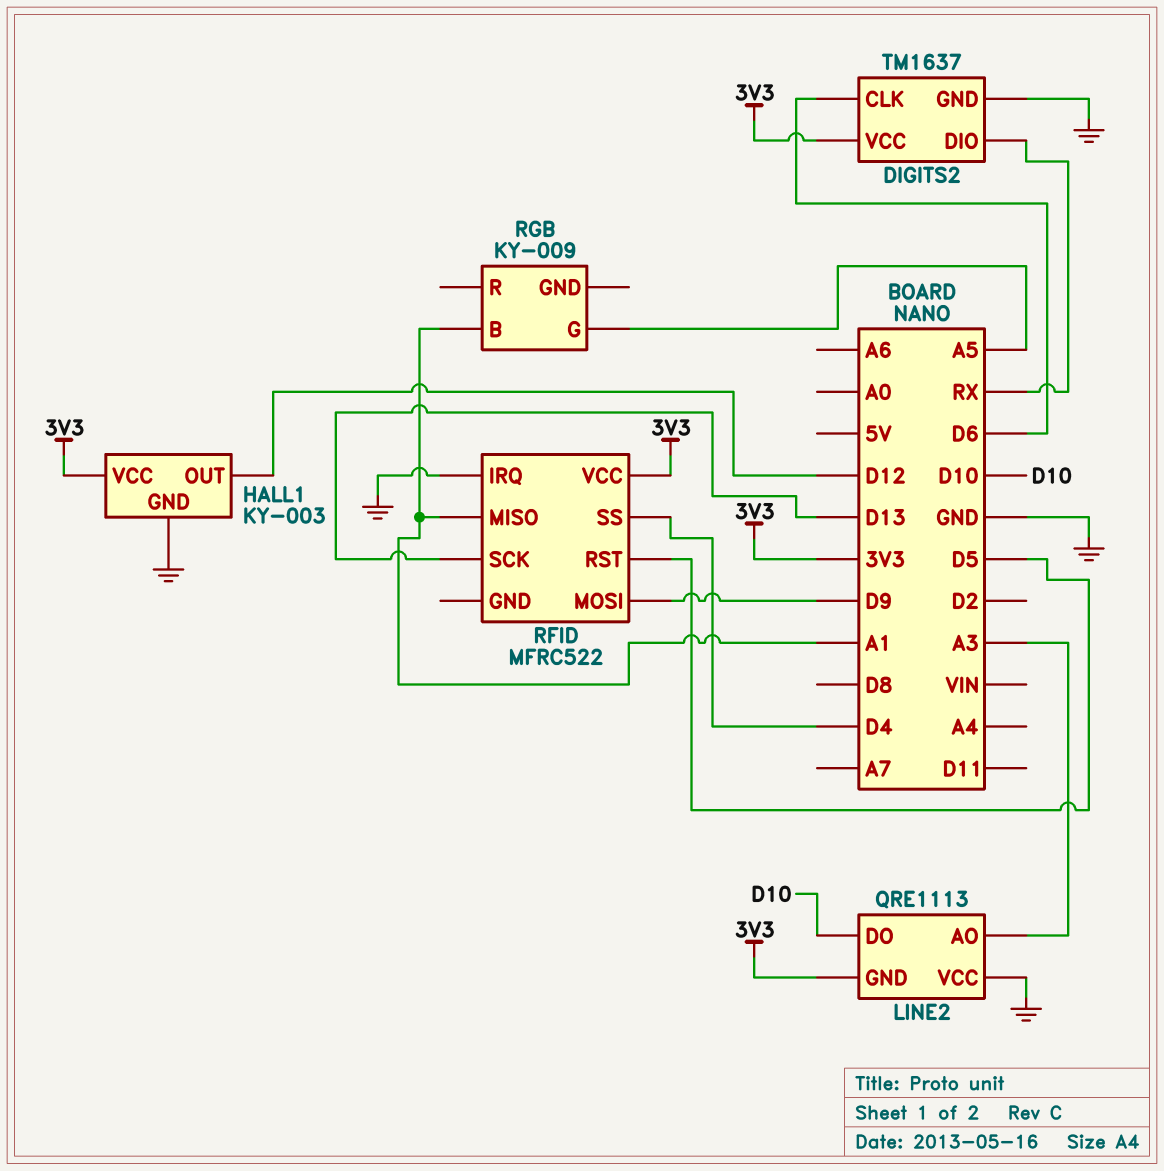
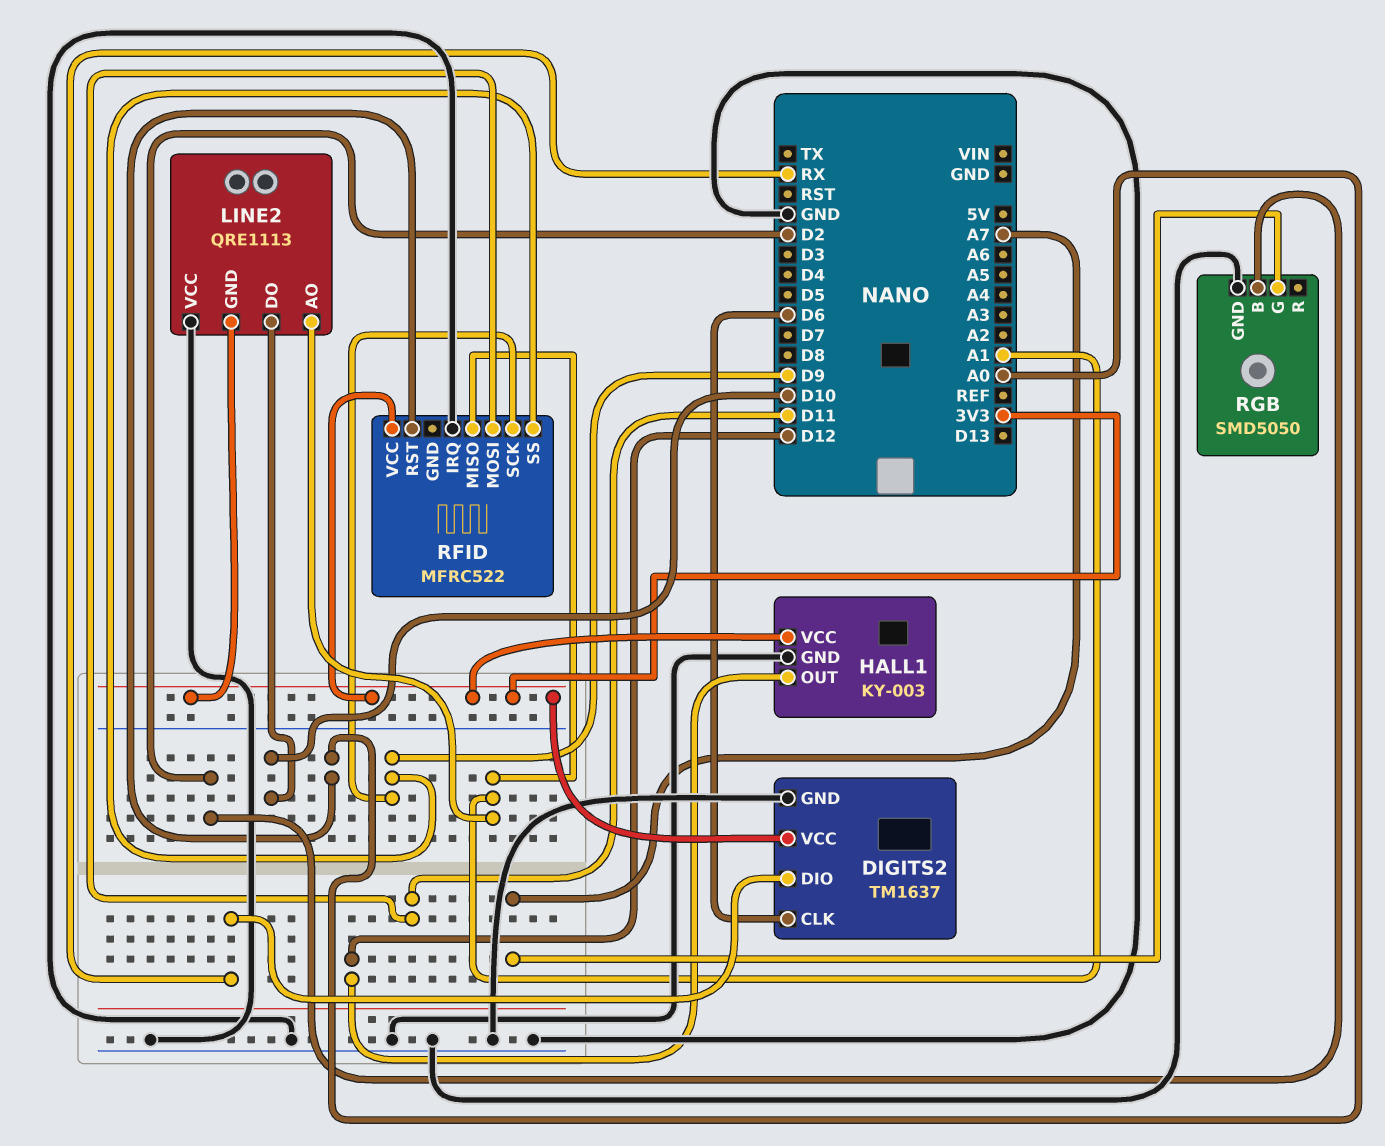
LINE2 pin AO: A3 -> A1
RFID pin MOSI: D9 -> D11
RFID pin RST: D5 -> A0
RFID pin SCK: D13 -> D9
RFID pin SS: D4 -> D9
RGB: KY-009 -> SMD5050
RGB pin B: A1 -> D2
RGB pin G: A5 -> A7
RGB pin GND: none -> GND

